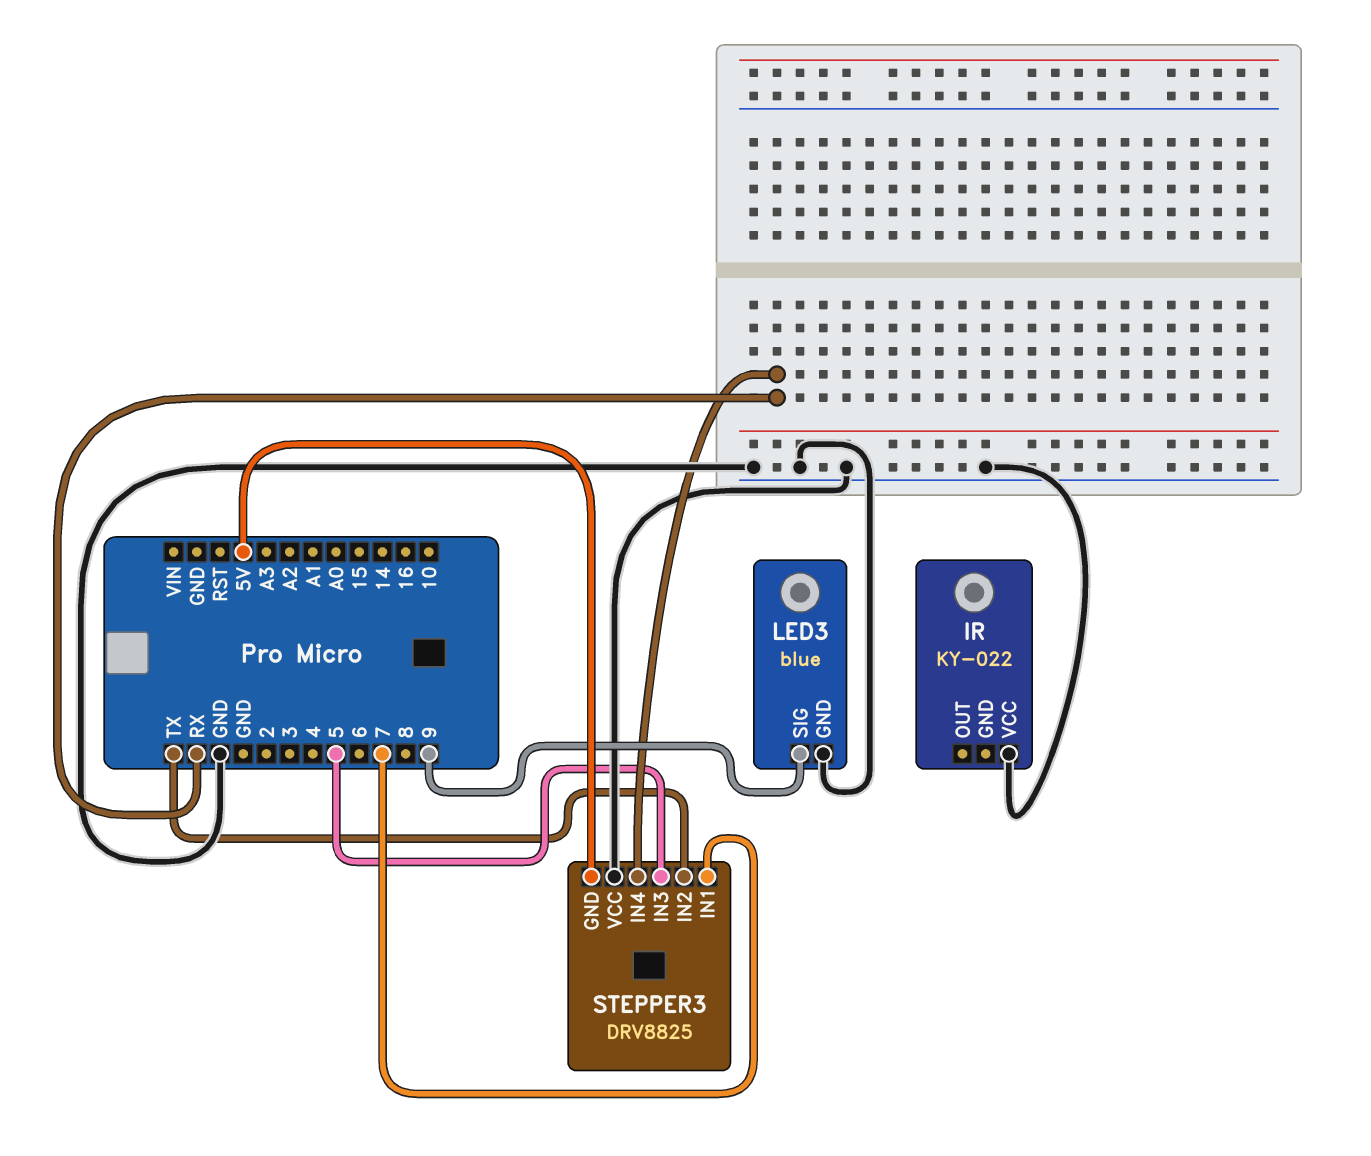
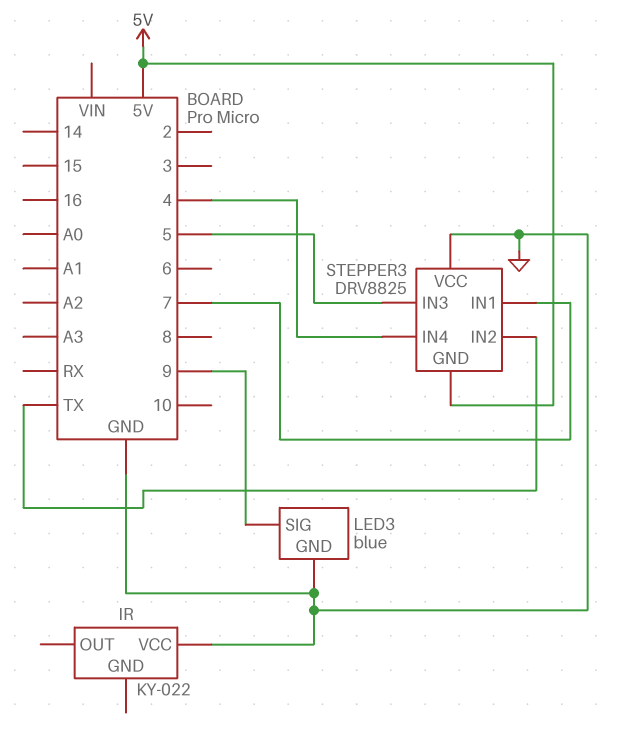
STEPPER3 pin IN4: RX -> 4

